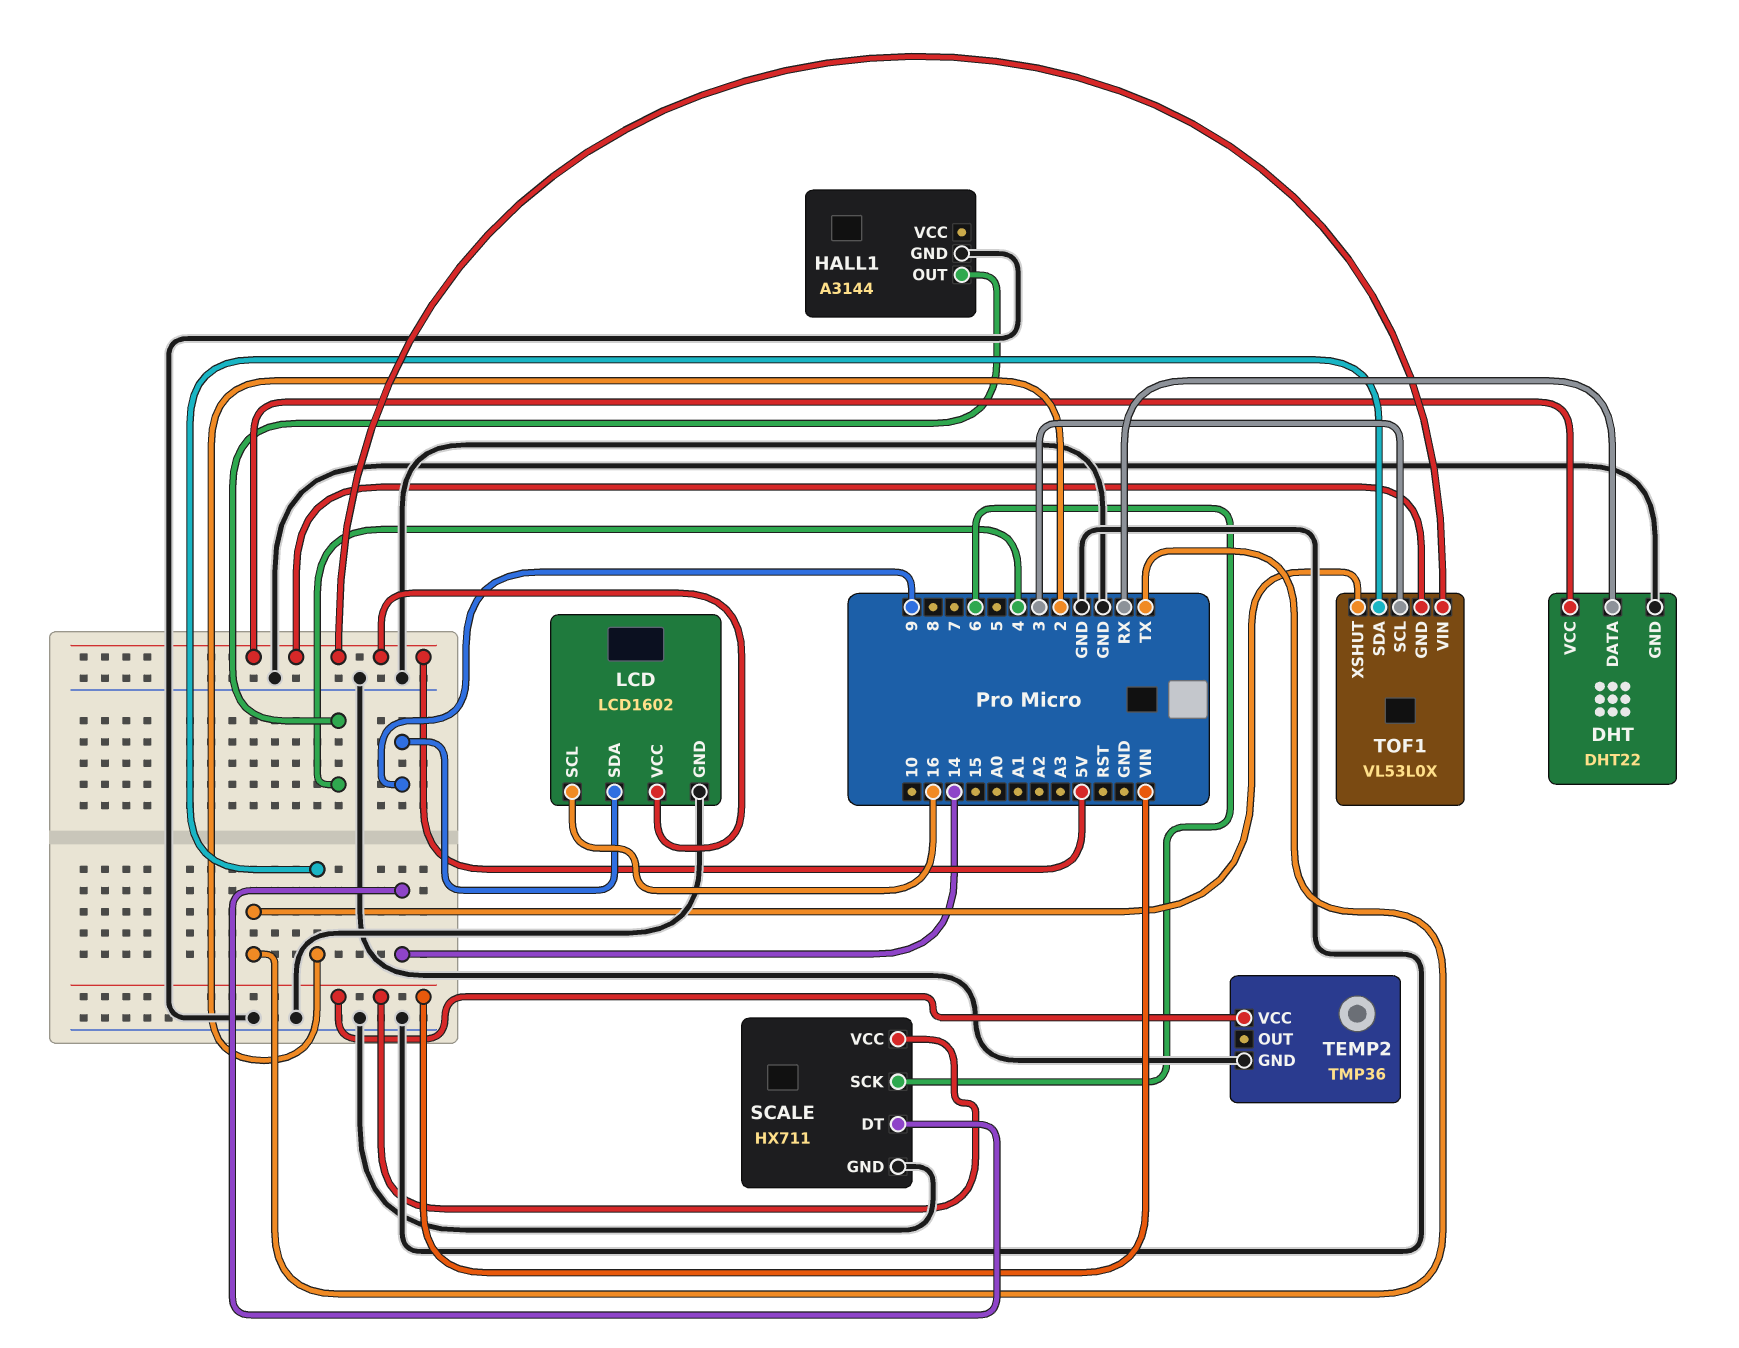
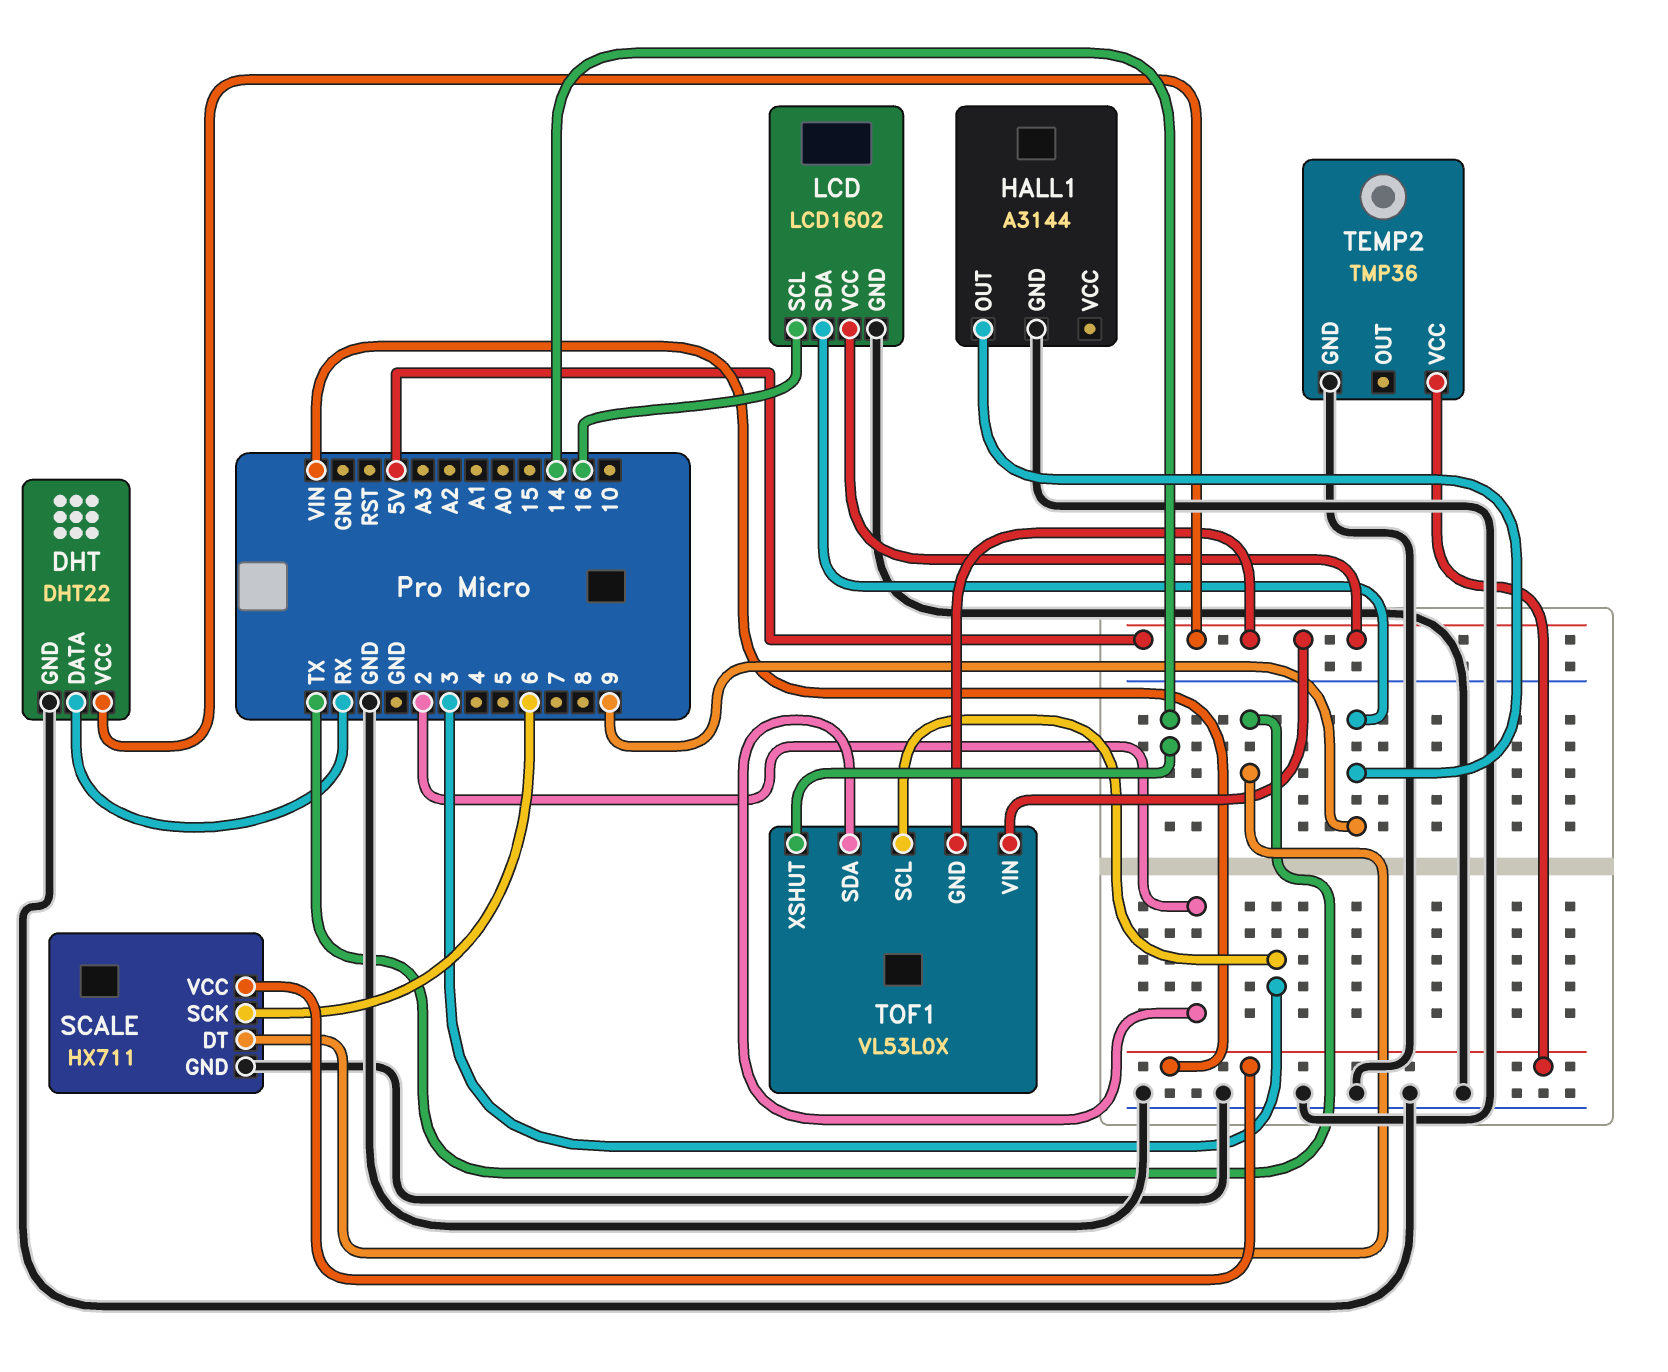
HALL1 pin OUT: 4 -> 9
SCALE pin DT: 14 -> TX
TOF1 pin XSHUT: TX -> 14

